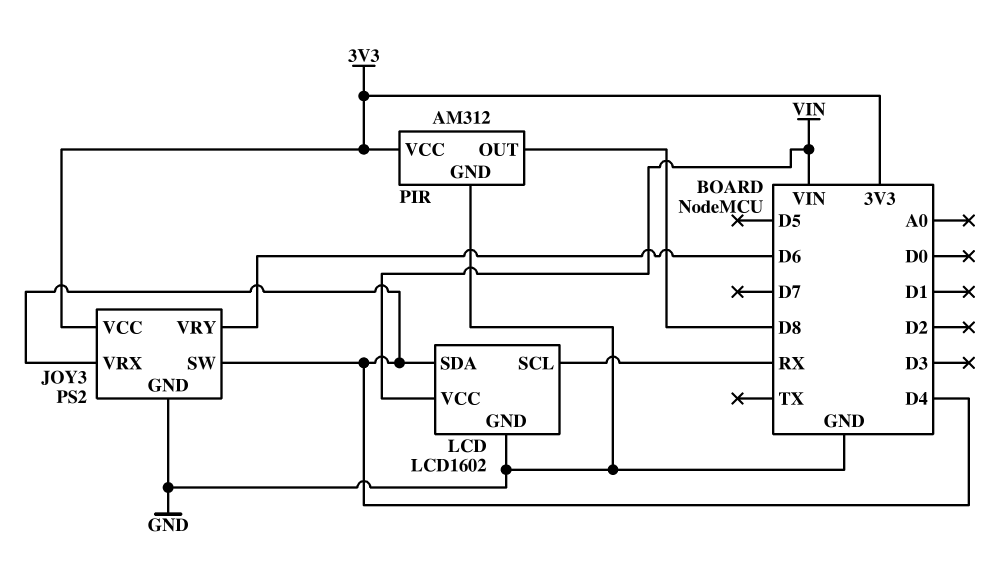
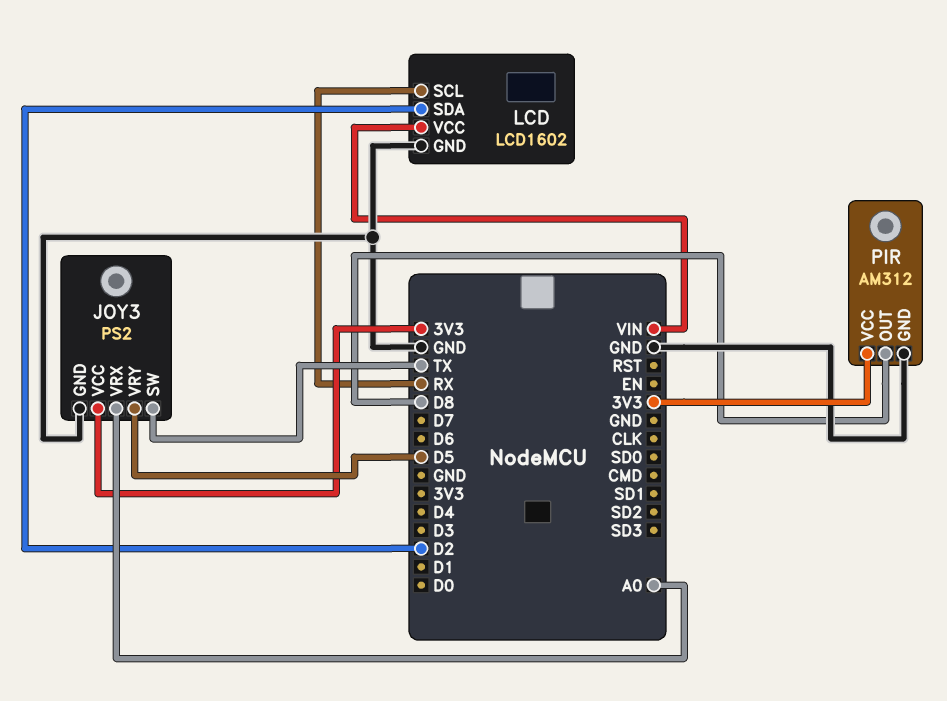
JOY3 pin SW: D4 -> TX
JOY3 pin VRX: D4 -> A0
JOY3 pin VRY: D6 -> D5
LCD pin SDA: D4 -> D2

